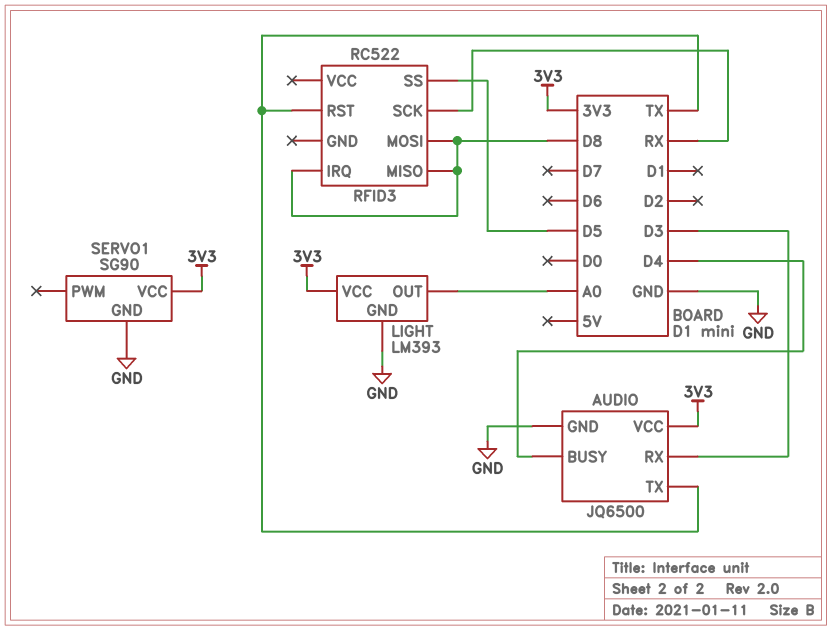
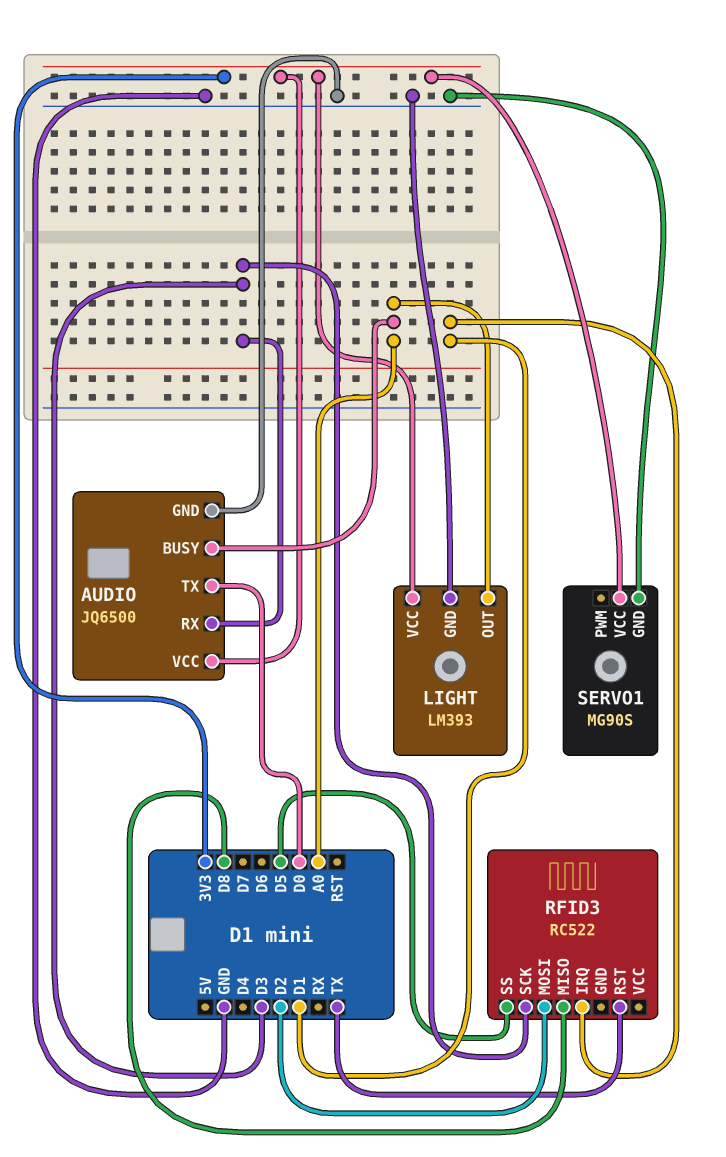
AUDIO pin BUSY: D4 -> A0
AUDIO pin TX: TX -> D0
RFID3 pin IRQ: D8 -> D1
RFID3 pin MOSI: D8 -> D2
RFID3 pin SCK: RX -> D3
SERVO1: SG90 -> MG90S

